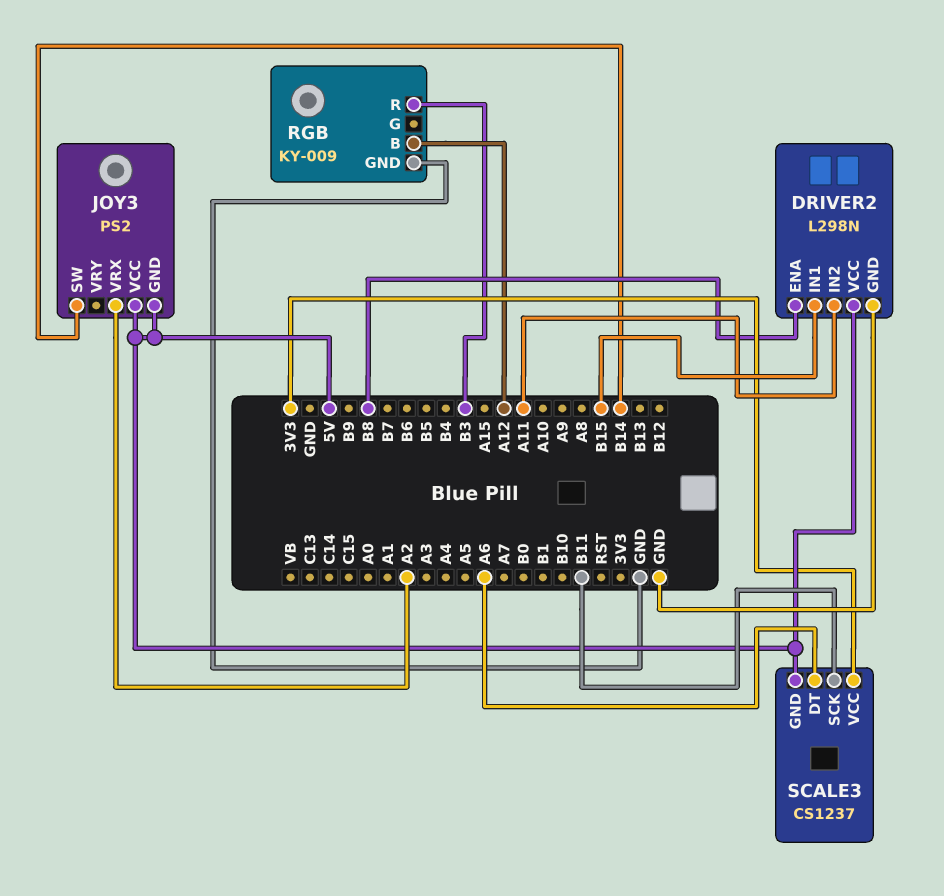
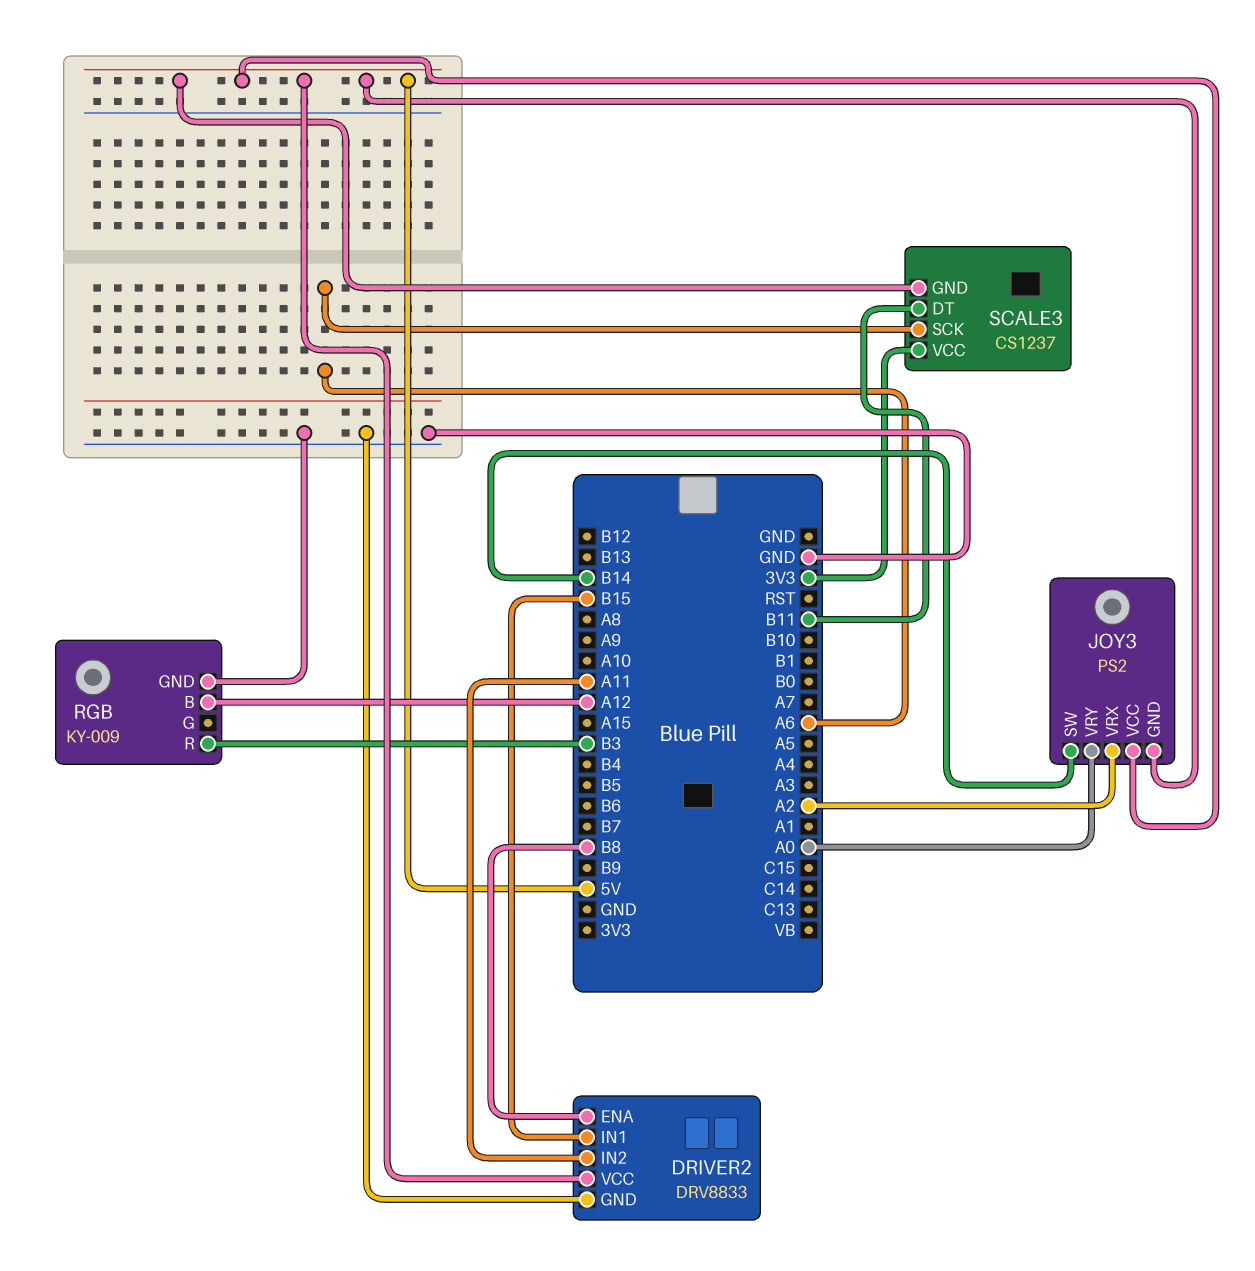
DRIVER2: L298N -> DRV8833
JOY3 pin VRY: none -> A0
SCALE3 pin DT: A6 -> B11
SCALE3 pin SCK: B11 -> A6

